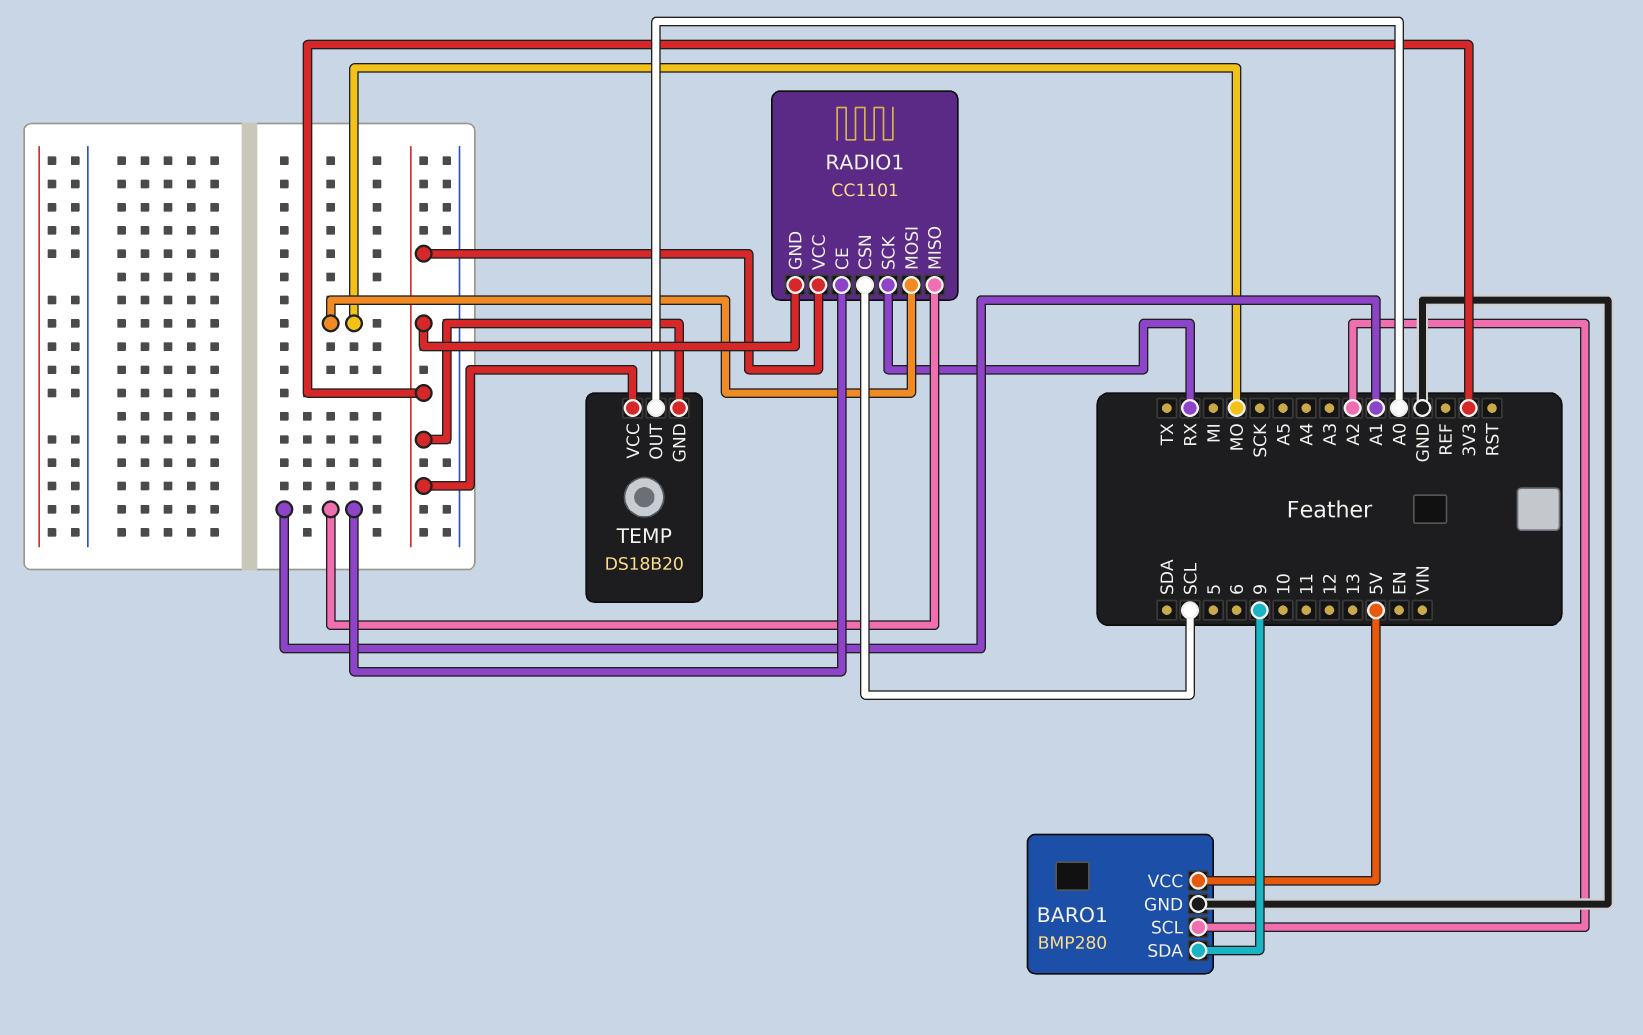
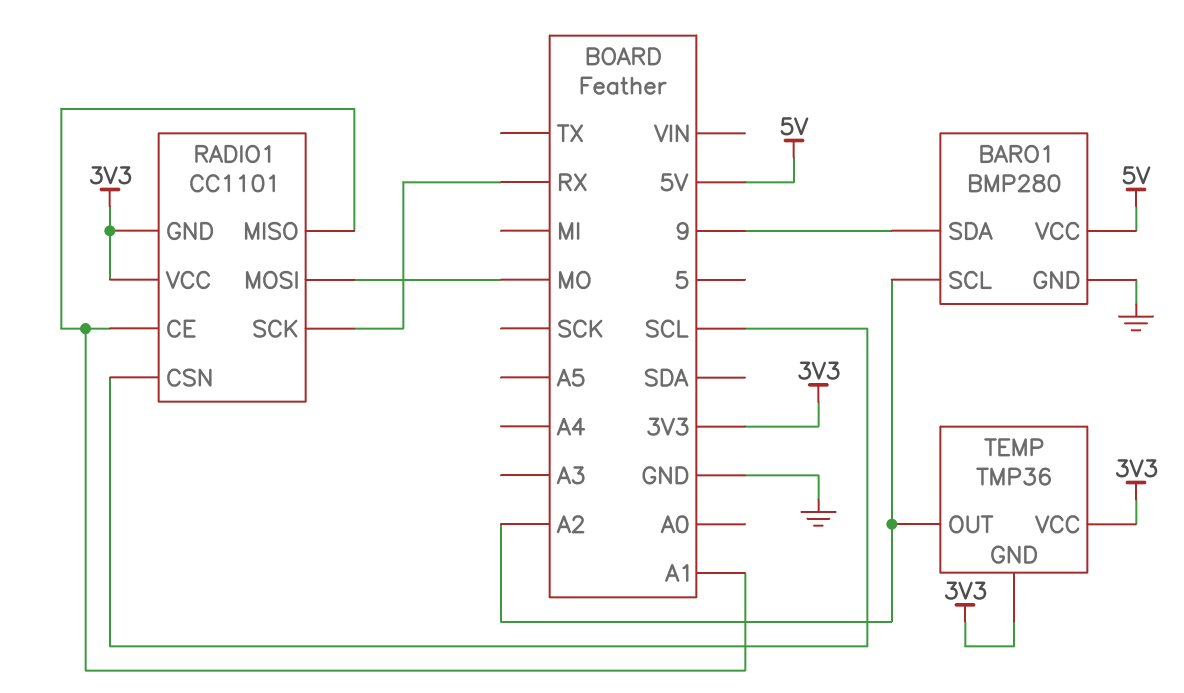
TEMP: DS18B20 -> TMP36
TEMP pin OUT: A0 -> A2

